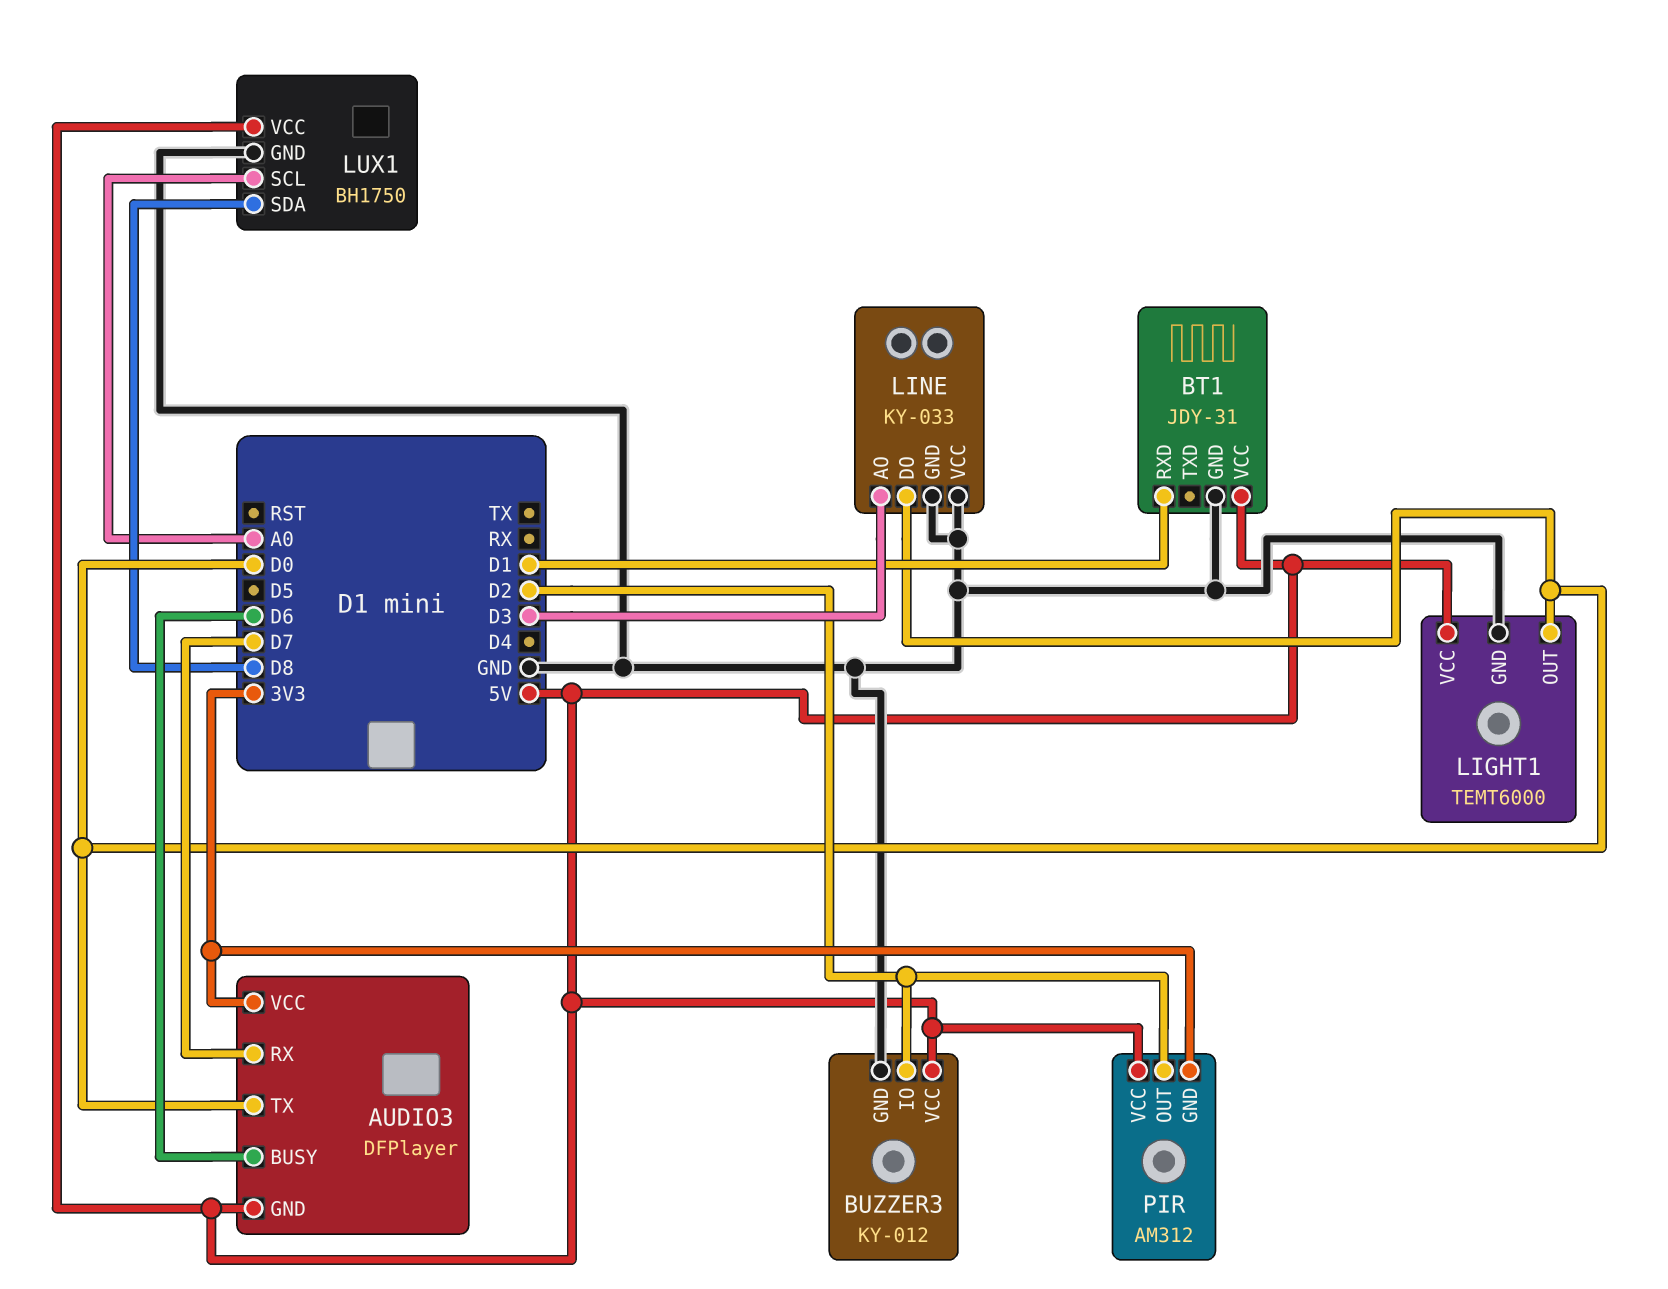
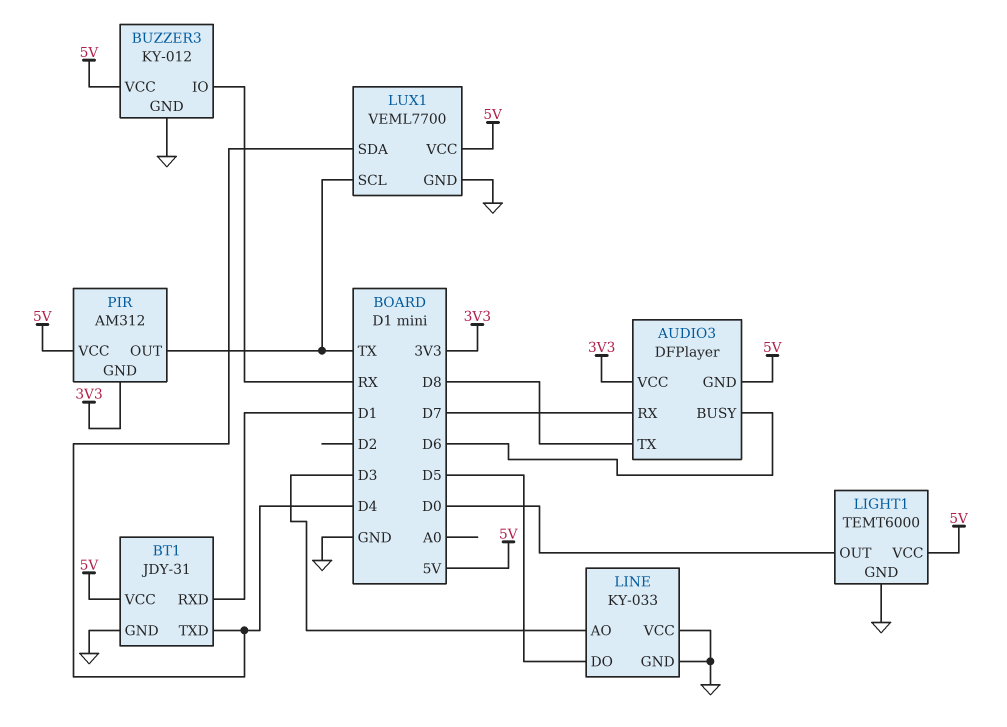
AUDIO3 pin TX: D0 -> D8
BT1 pin TXD: none -> D4
BUZZER3 pin IO: D2 -> RX
LINE pin DO: D0 -> D5
LUX1: BH1750 -> VEML7700
LUX1 pin SCL: A0 -> TX
LUX1 pin SDA: D8 -> D4
PIR pin OUT: D2 -> TX

